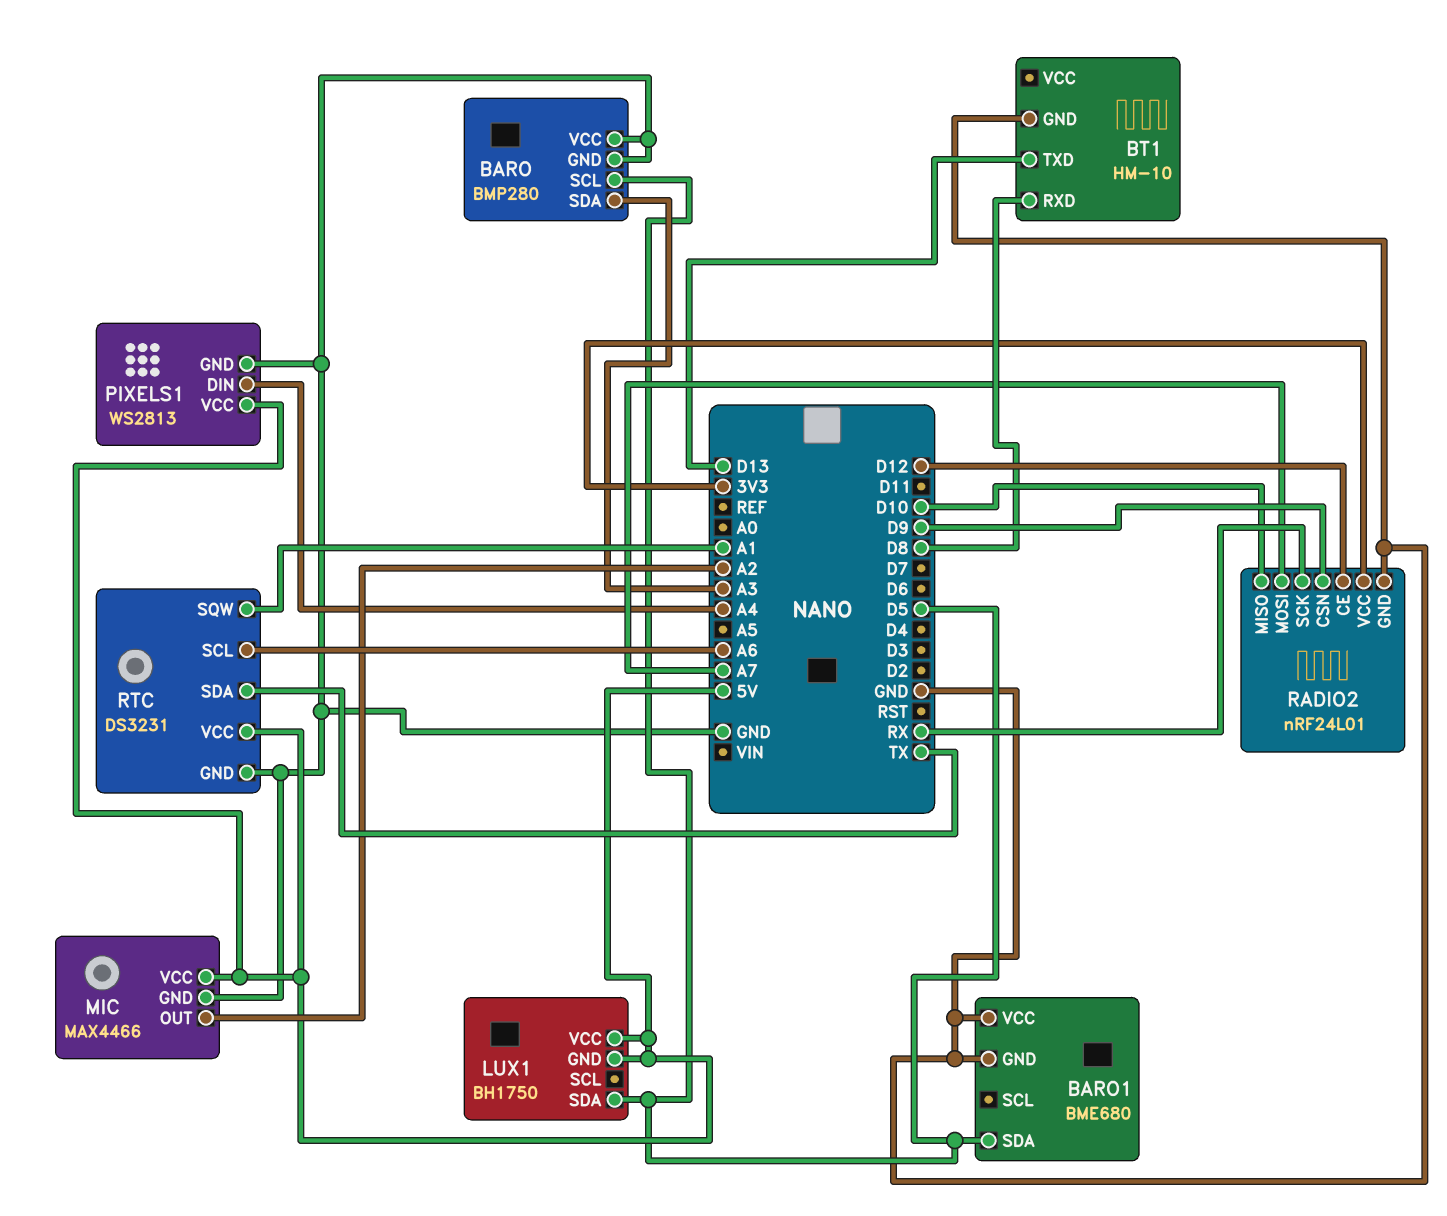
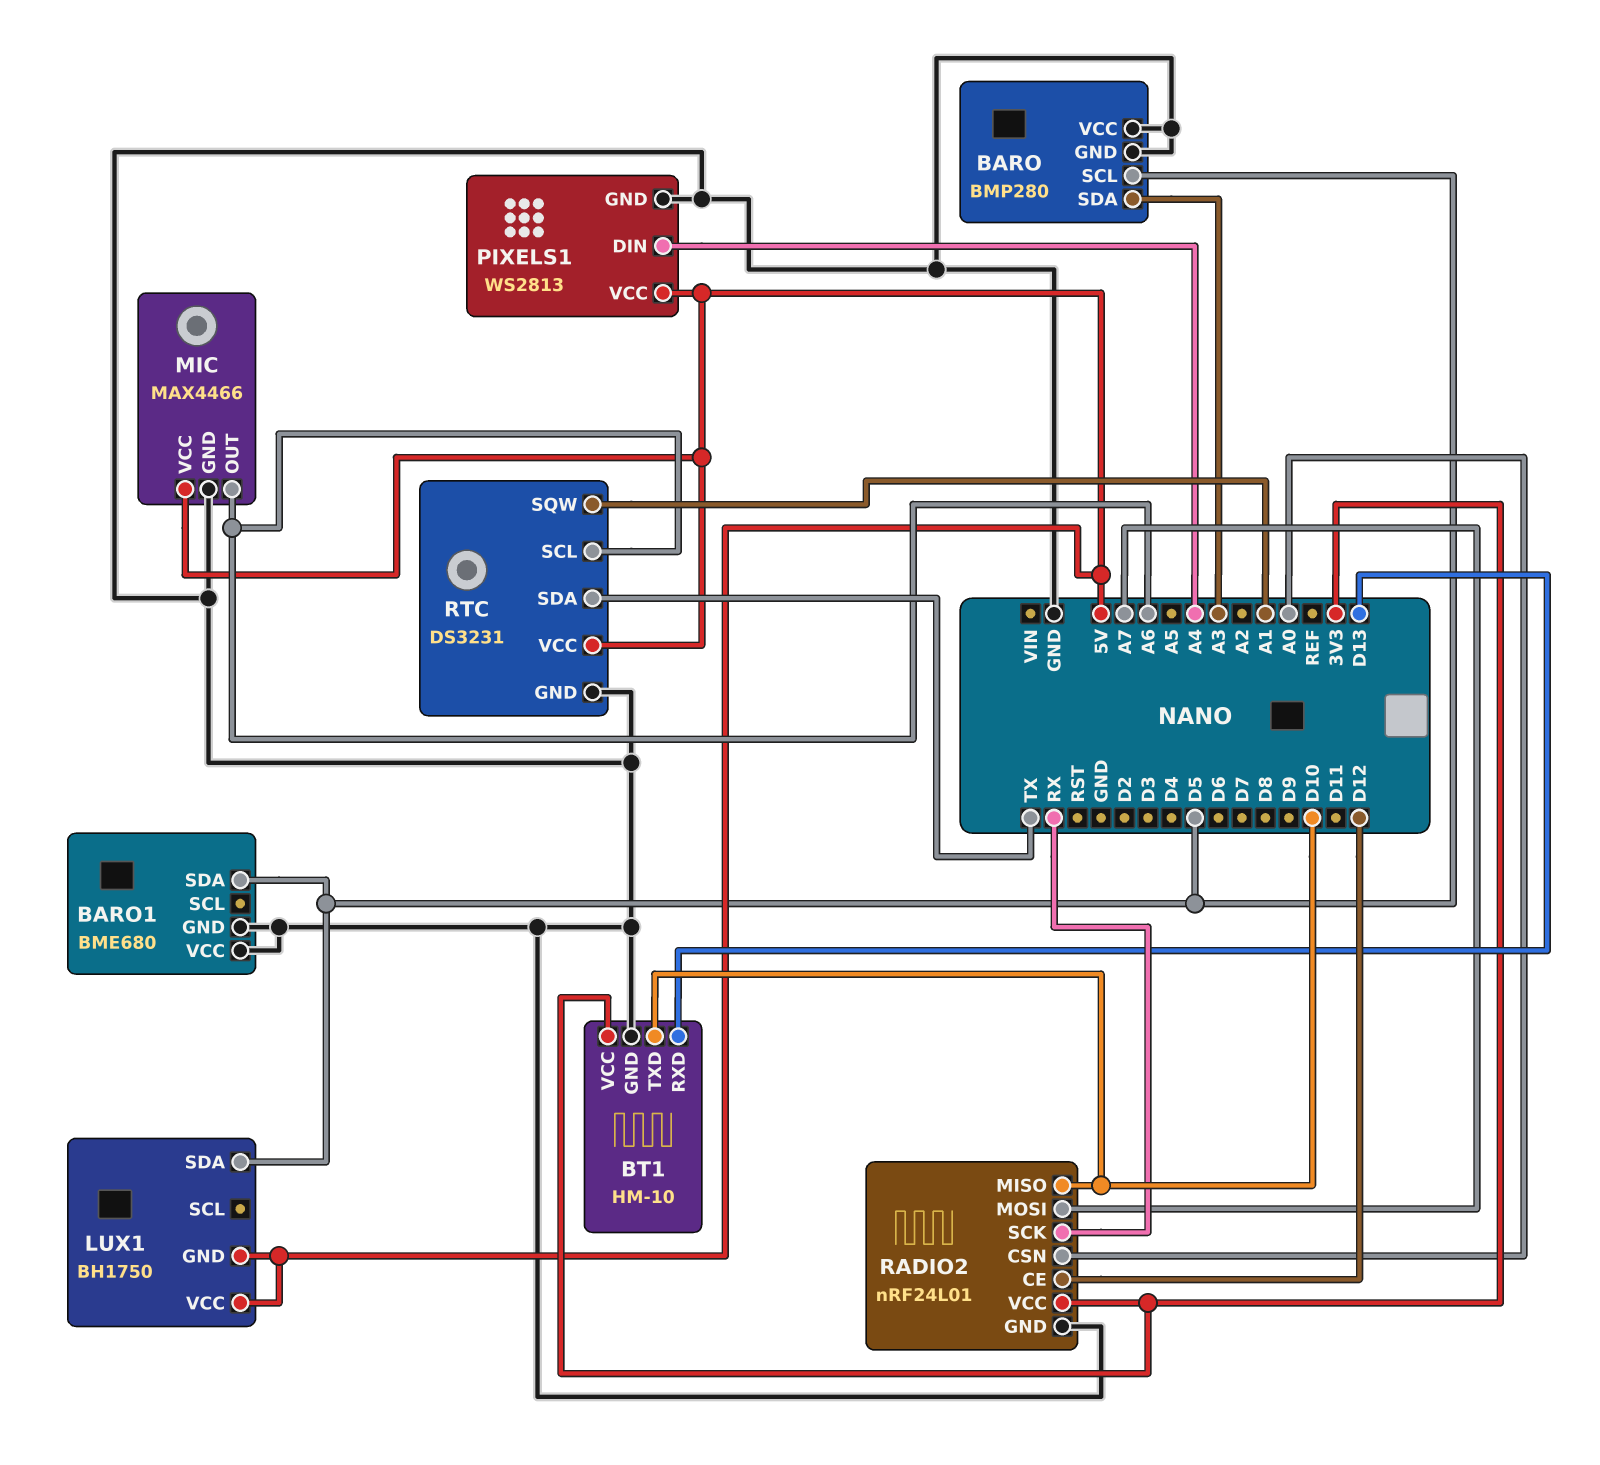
BT1 pin RXD: D8 -> D13
BT1 pin TXD: D13 -> D10
BT1 pin VCC: none -> 3V3
MIC pin OUT: A2 -> A6
RADIO2 pin CSN: D9 -> A0

